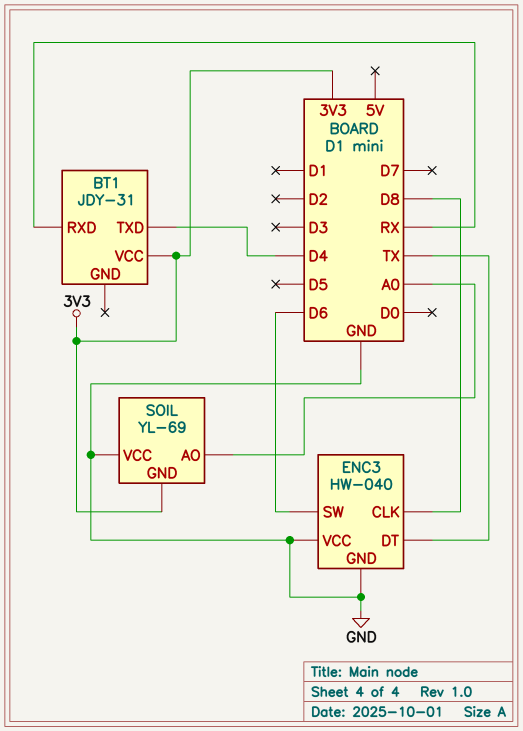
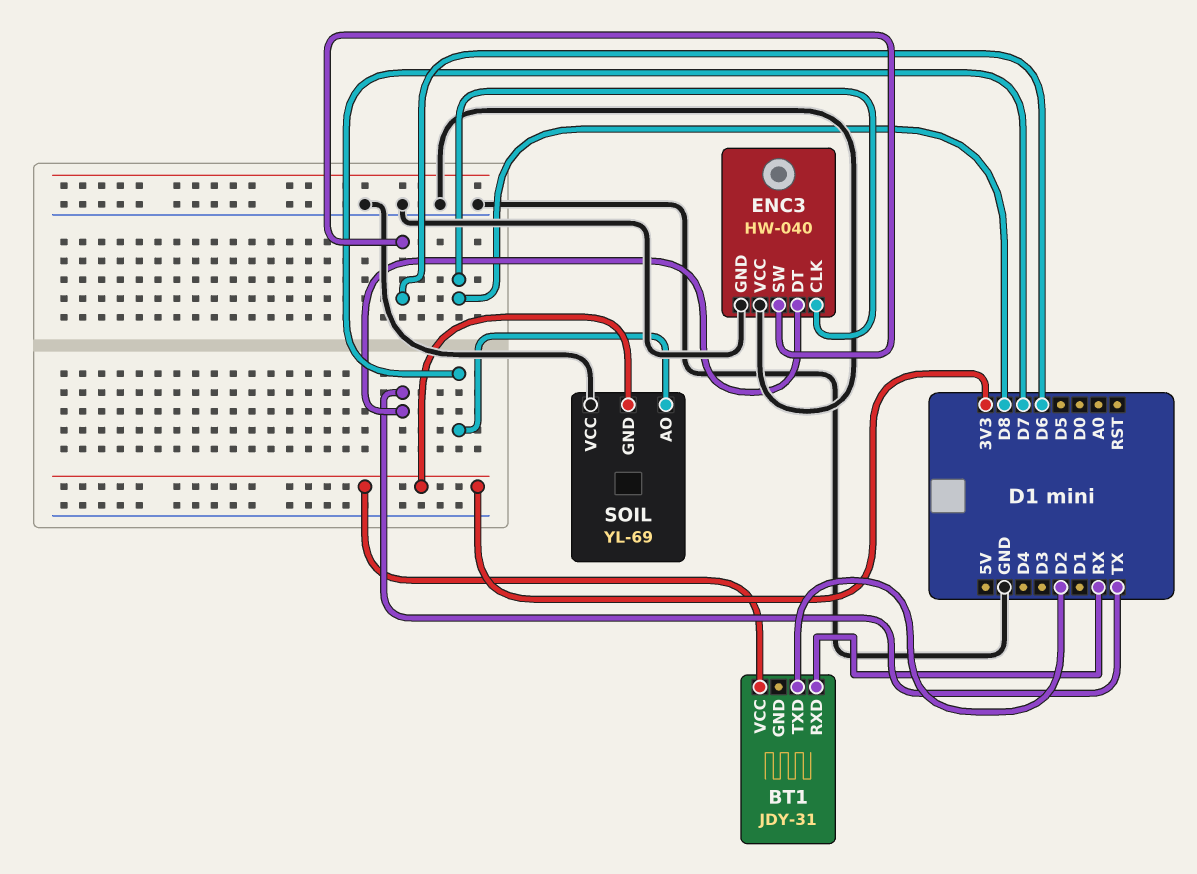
BT1 pin TXD: D4 -> D2
SOIL pin AO: A0 -> D7

